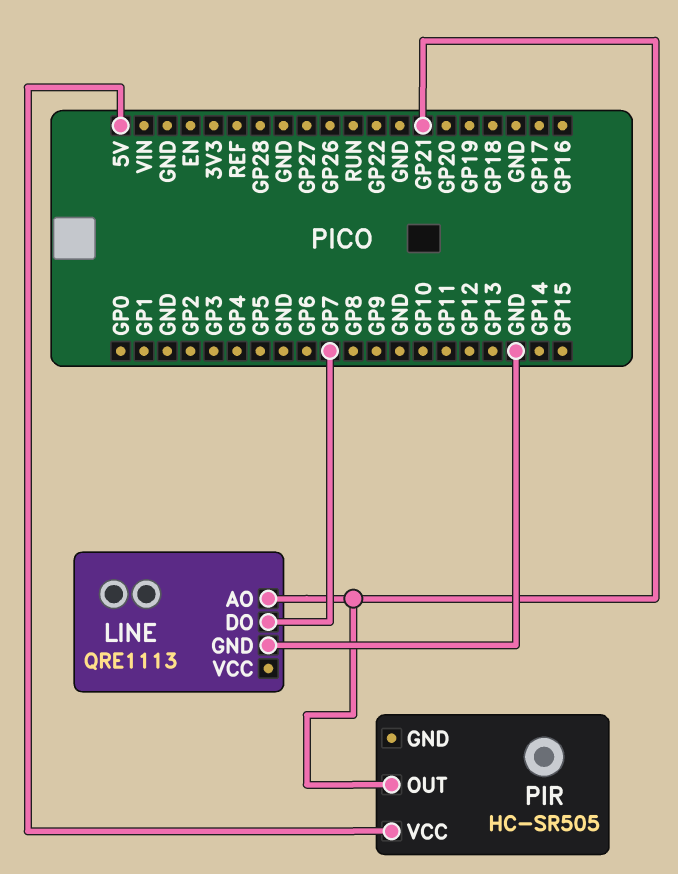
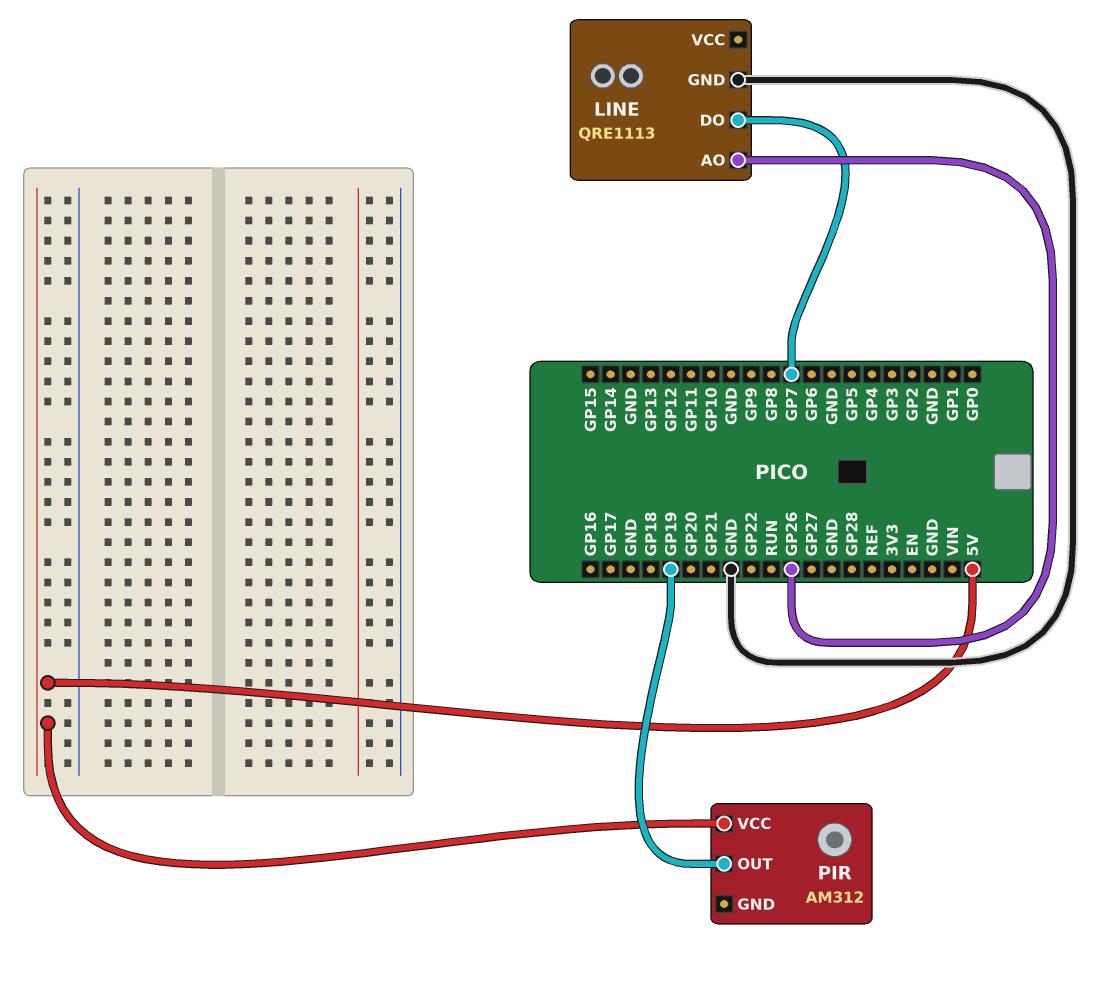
LINE pin AO: GP21 -> GP26
PIR: HC-SR505 -> AM312
PIR pin OUT: GP21 -> GP19

